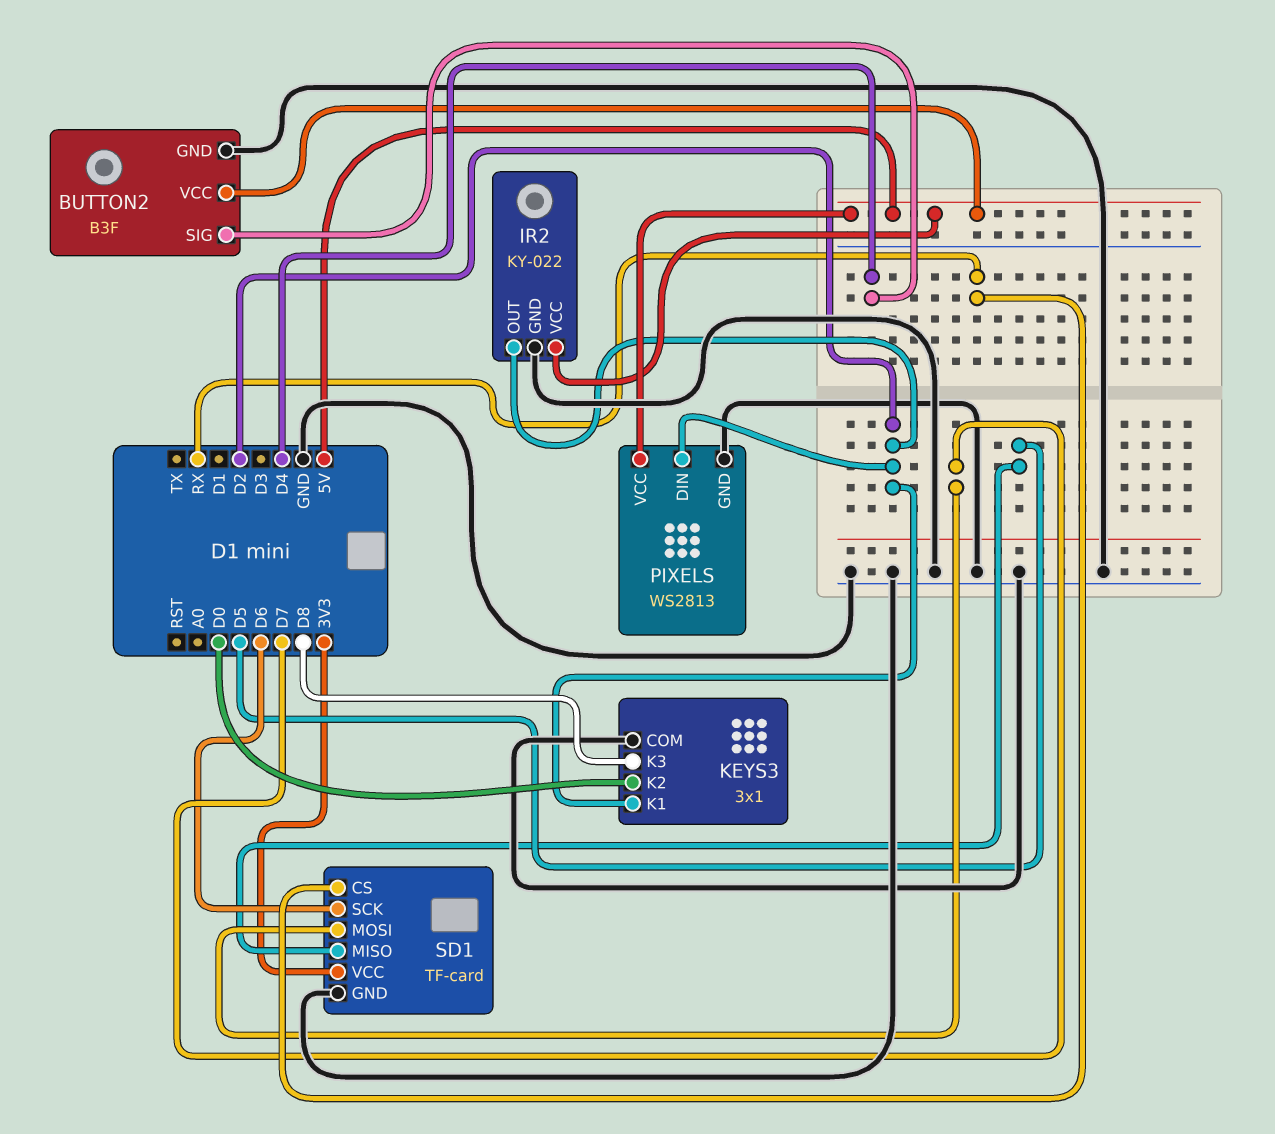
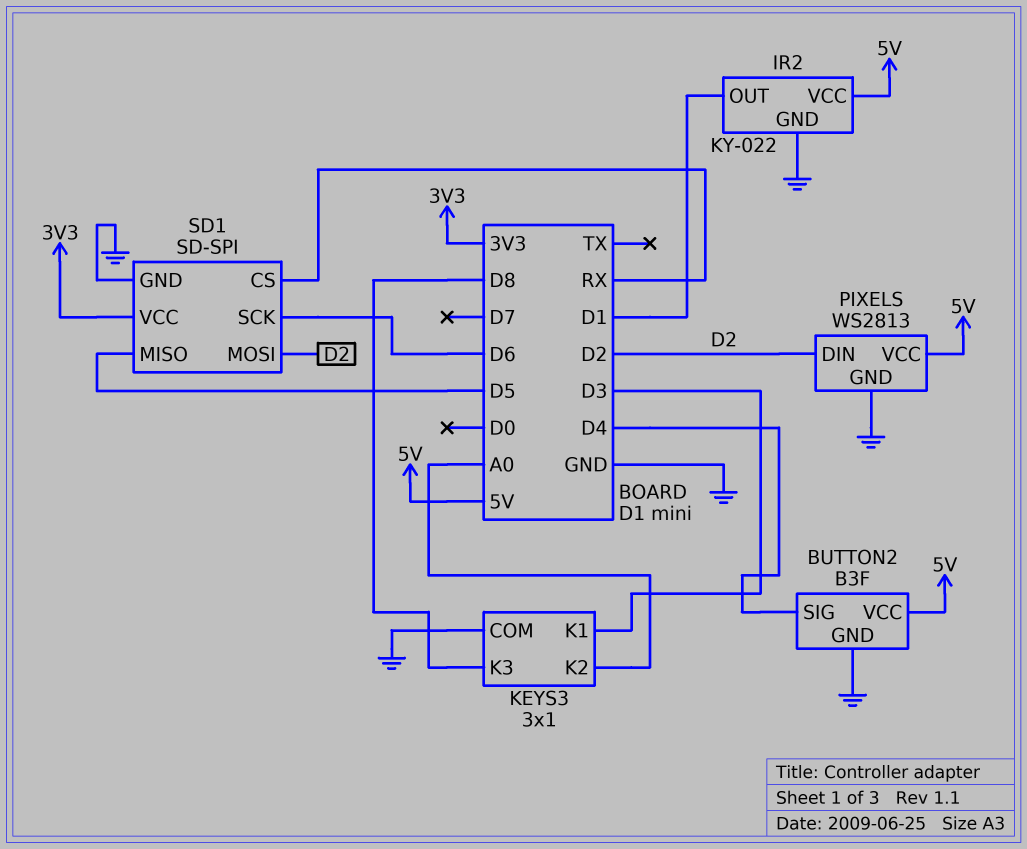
IR2 pin OUT: D2 -> D1
KEYS3 pin K1: D2 -> D3
KEYS3 pin K2: D0 -> A0
SD1: TF-card -> SD-SPI
SD1 pin MOSI: D7 -> D2

